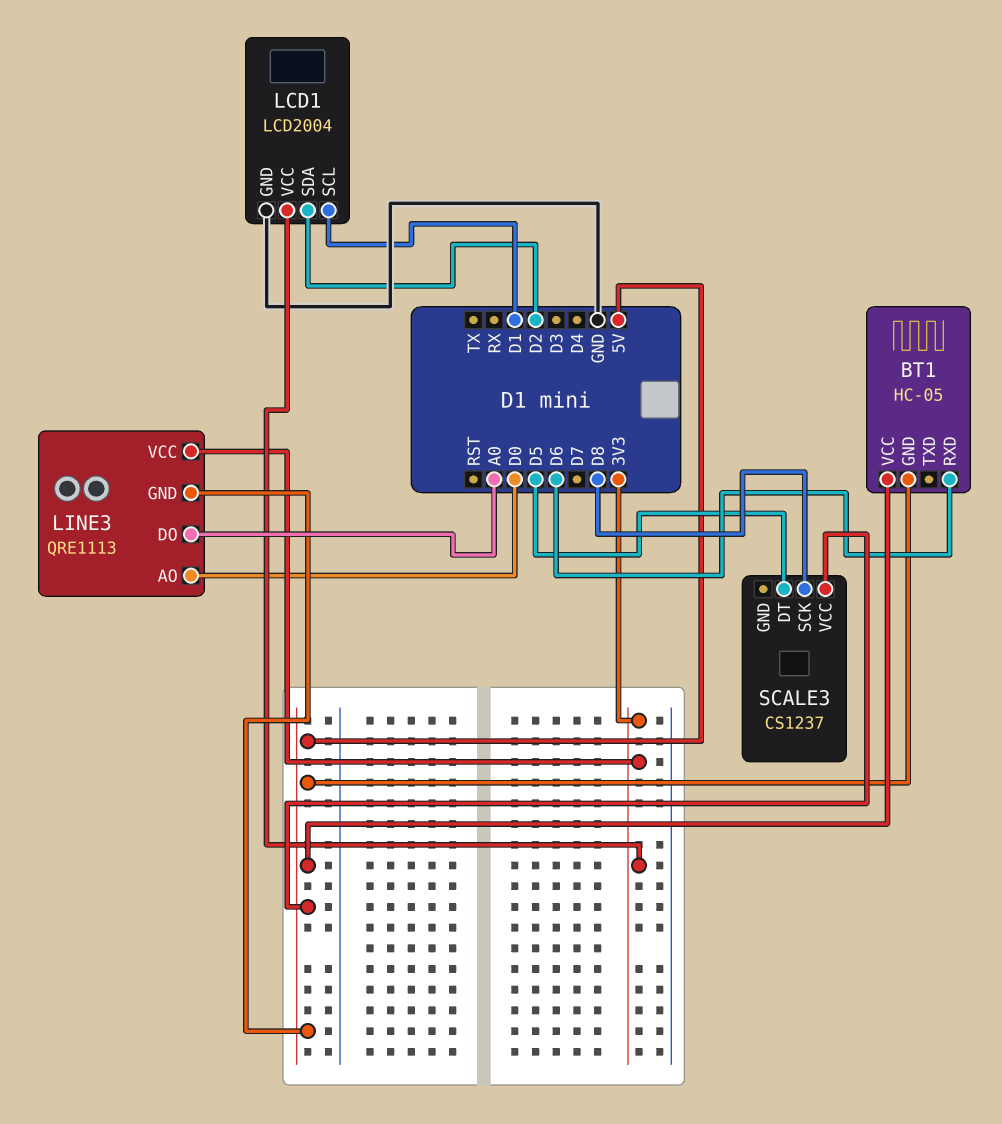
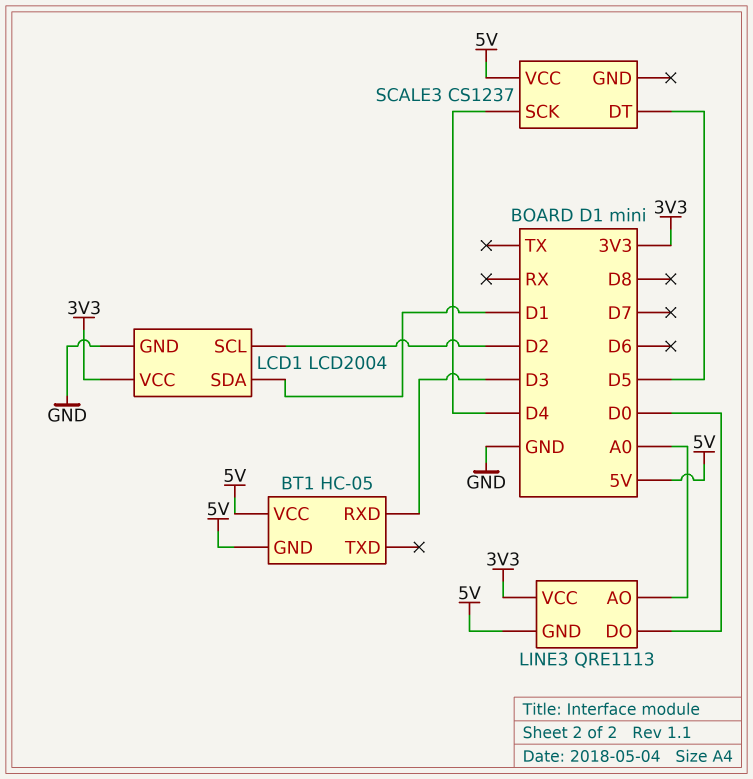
BT1 pin RXD: D6 -> D3
LCD1 pin SCL: D1 -> D2
LCD1 pin SDA: D2 -> D1
LINE3 pin AO: D0 -> A0
LINE3 pin DO: A0 -> D0
SCALE3 pin SCK: D8 -> D4

